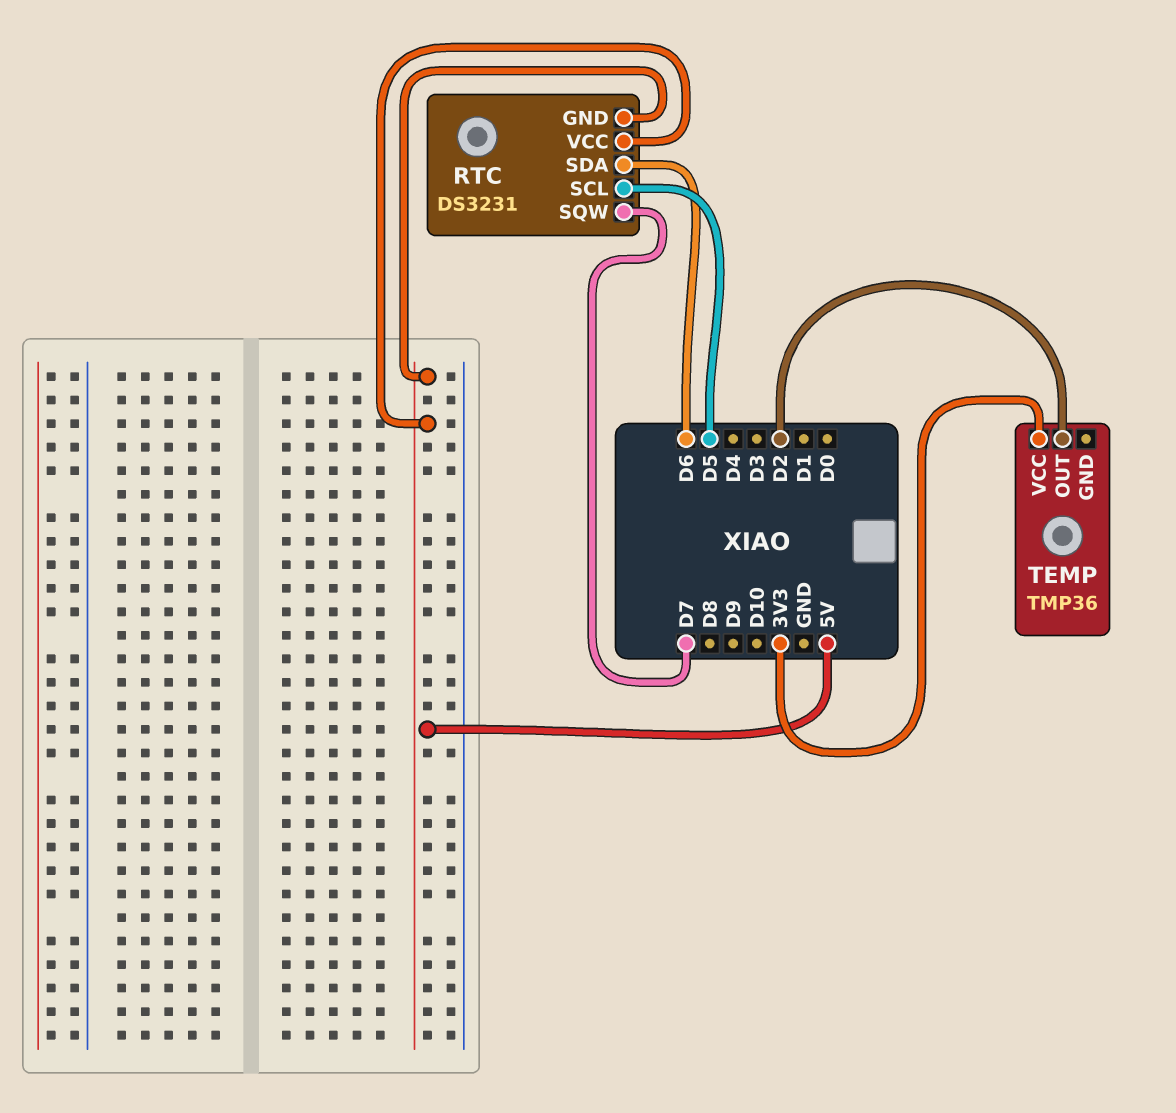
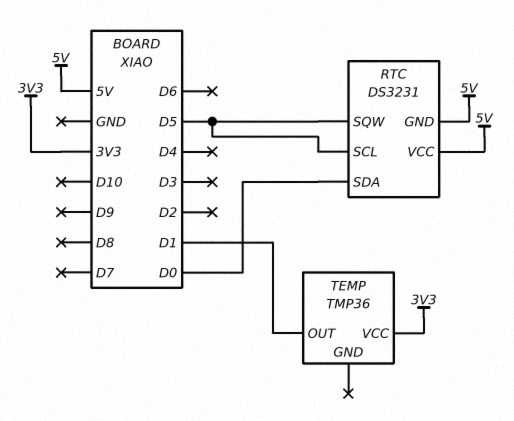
RTC pin SDA: D6 -> D0
RTC pin SQW: D7 -> D5
TEMP pin OUT: D2 -> D1

